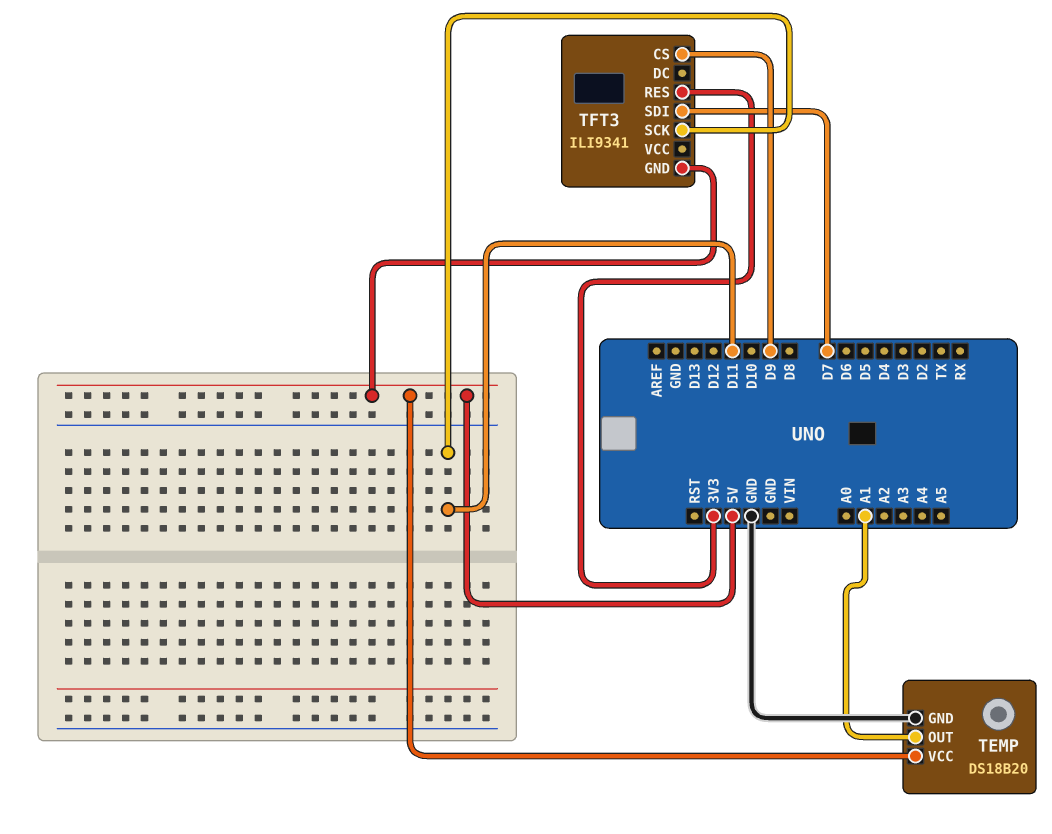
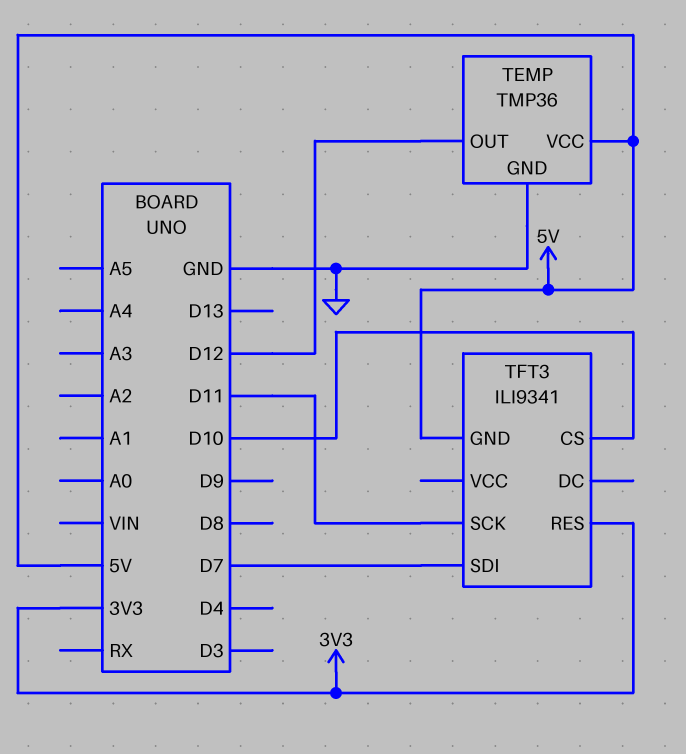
TEMP: DS18B20 -> TMP36
TEMP pin OUT: A1 -> D12
TFT3 pin CS: D9 -> D10

